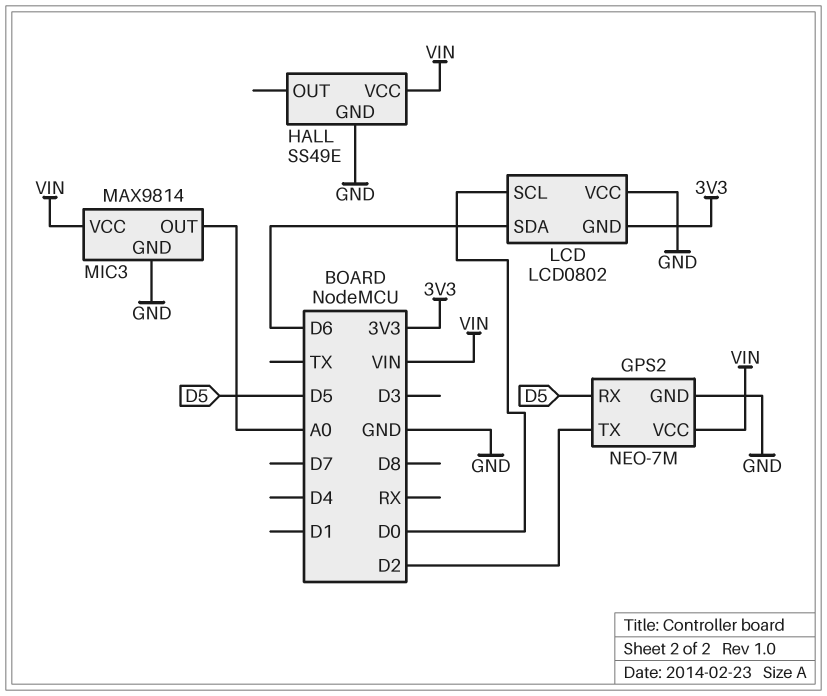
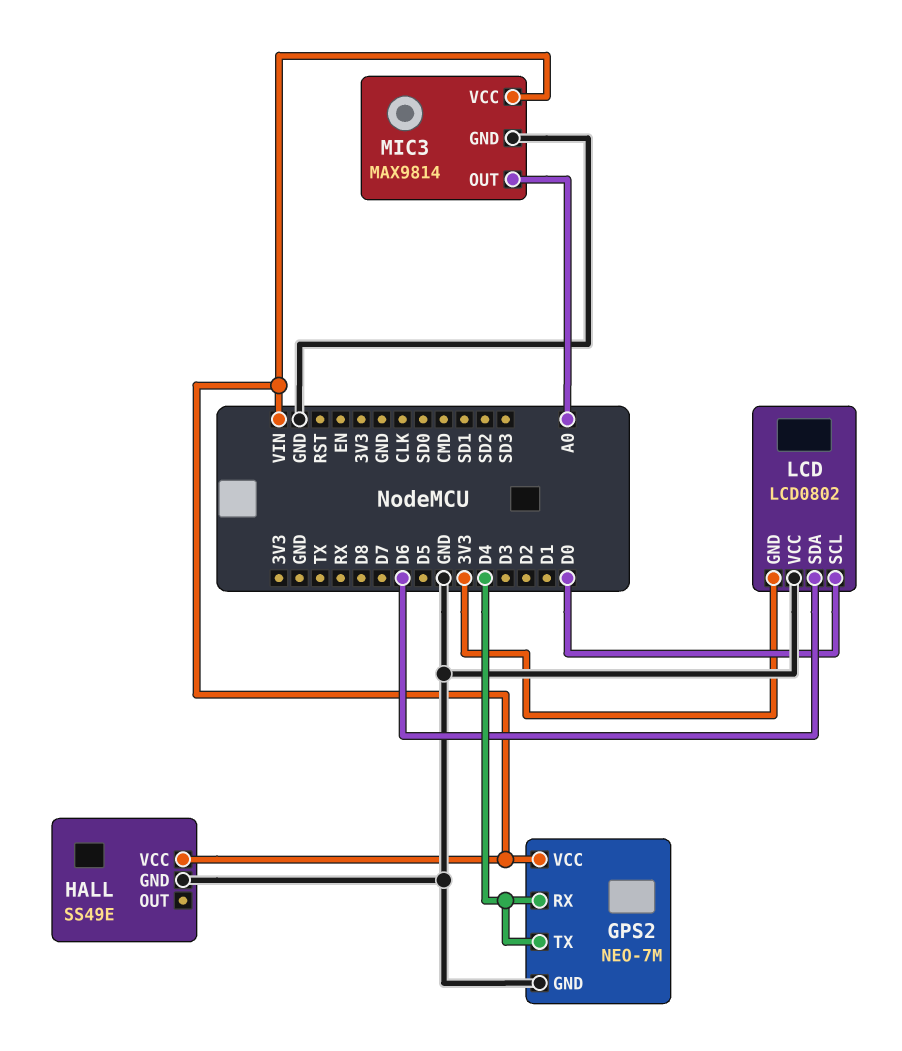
GPS2 pin RX: D5 -> D4
GPS2 pin TX: D2 -> D4

